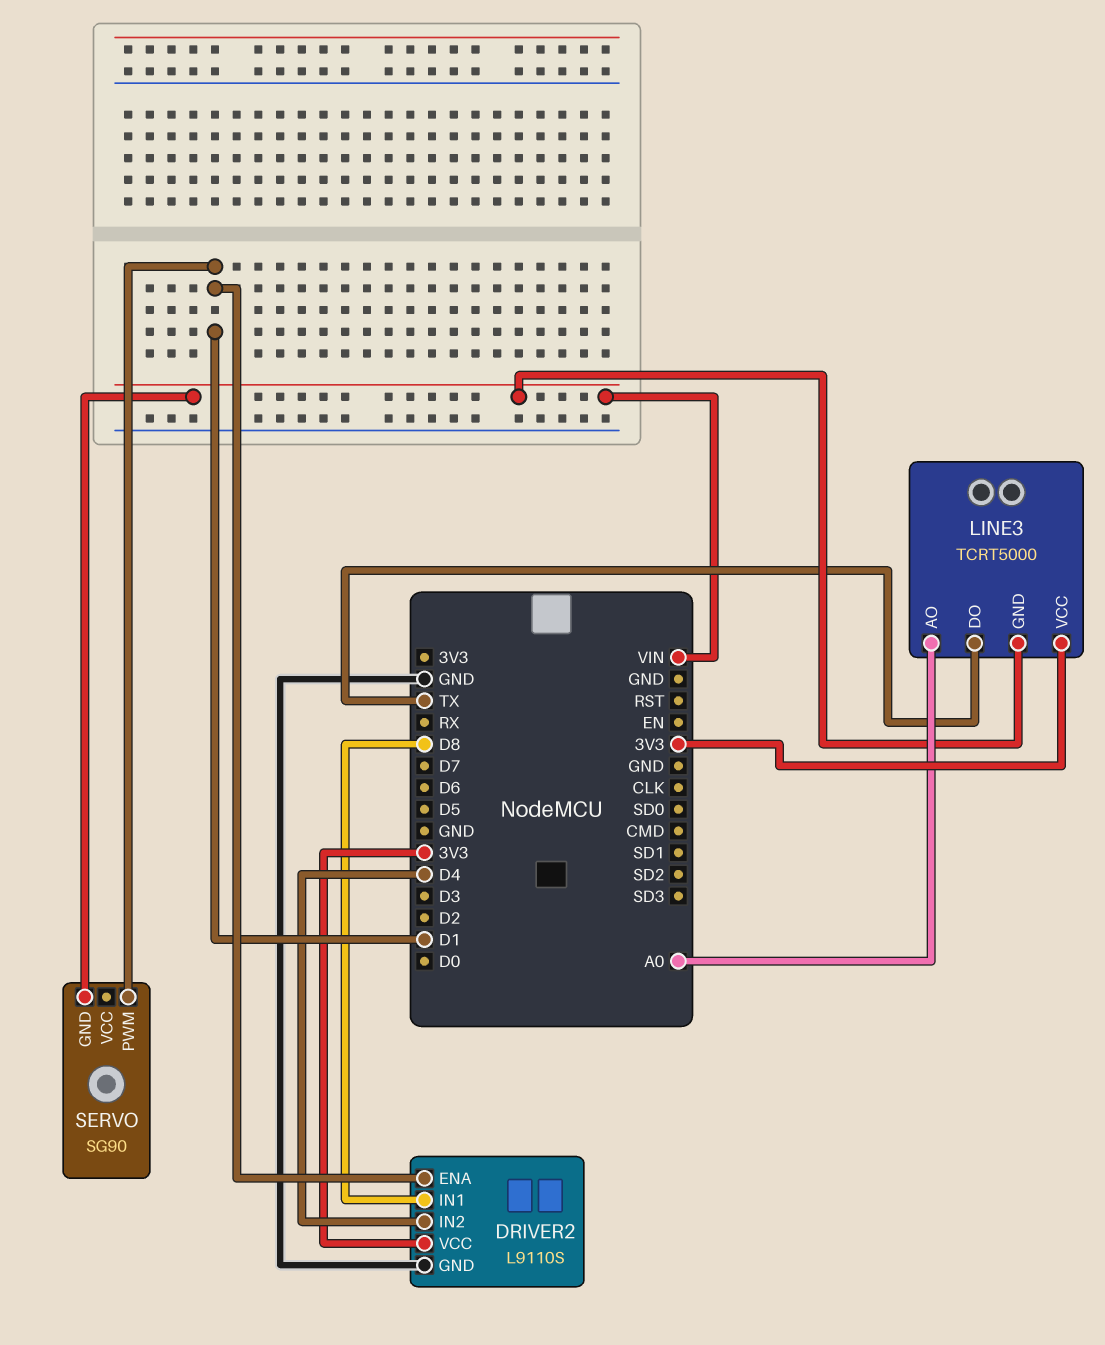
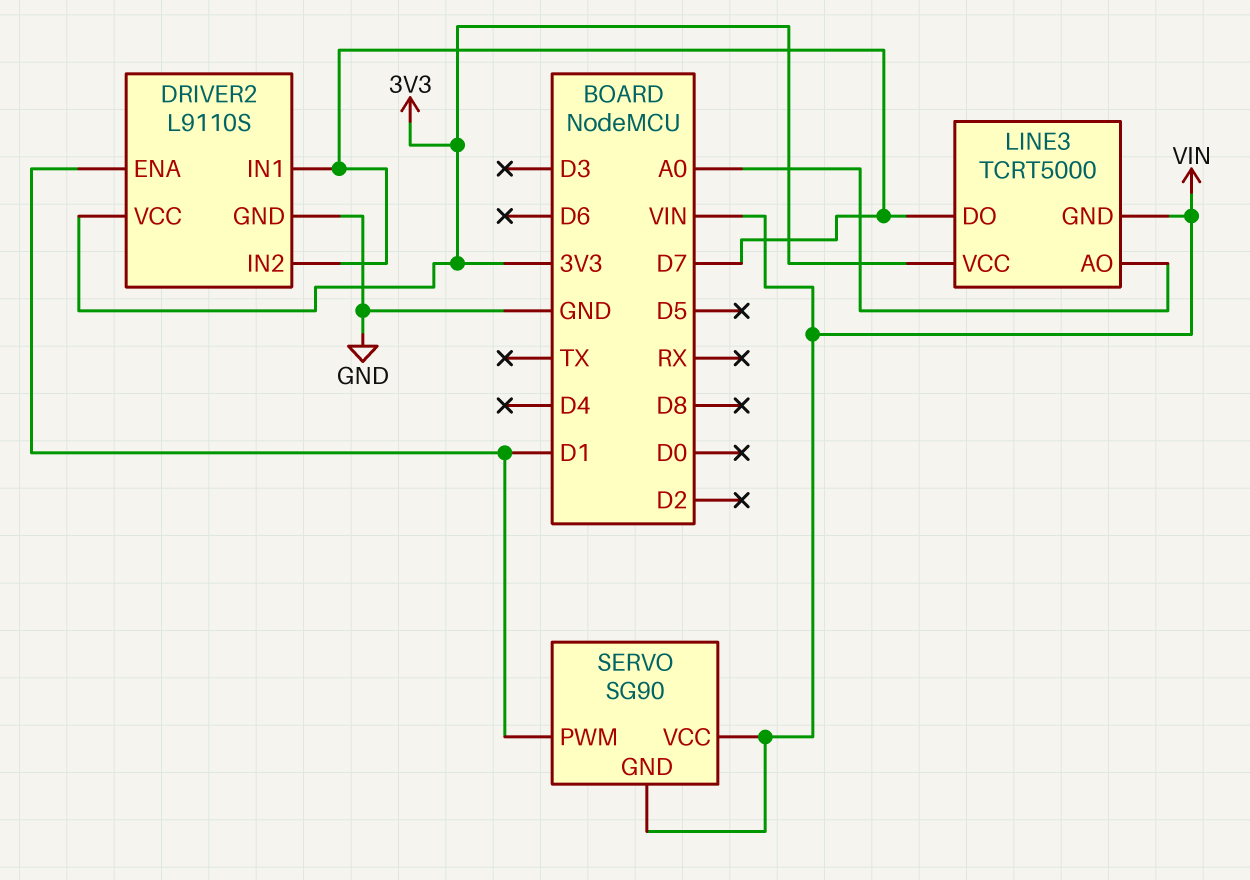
DRIVER2 pin IN1: D8 -> D7
DRIVER2 pin IN2: D4 -> D7
LINE3 pin DO: TX -> D7
SERVO pin VCC: none -> VIN

